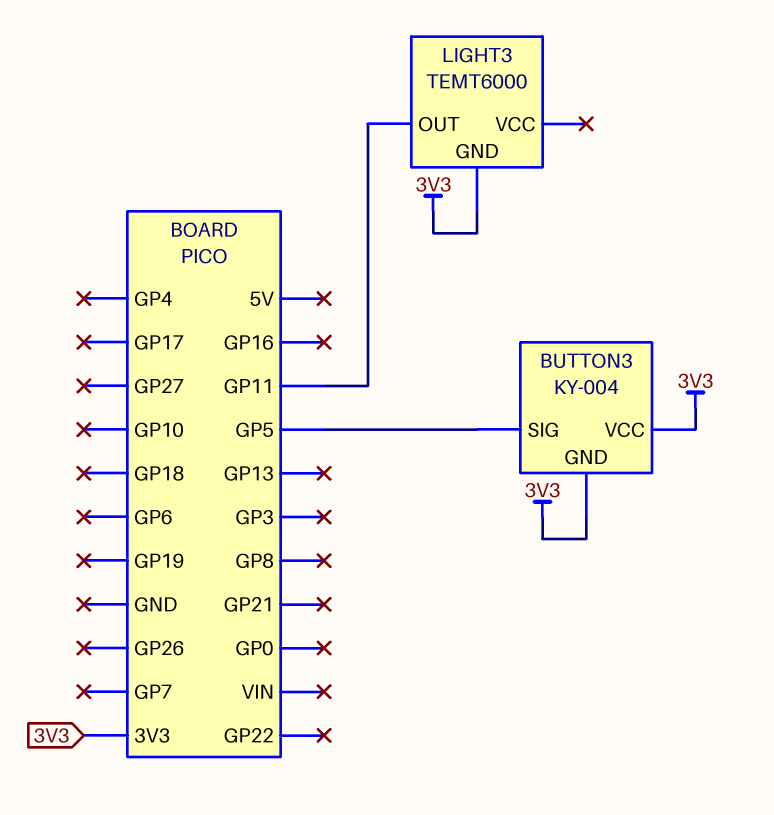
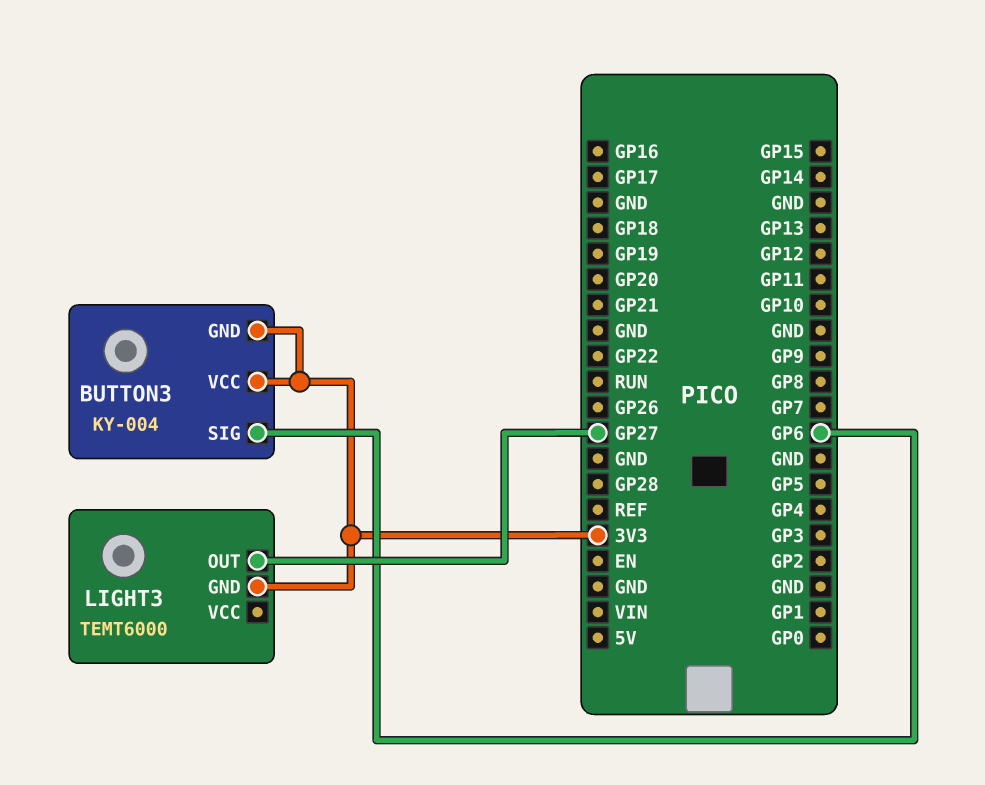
BUTTON3 pin SIG: GP5 -> GP6
LIGHT3 pin OUT: GP11 -> GP27

